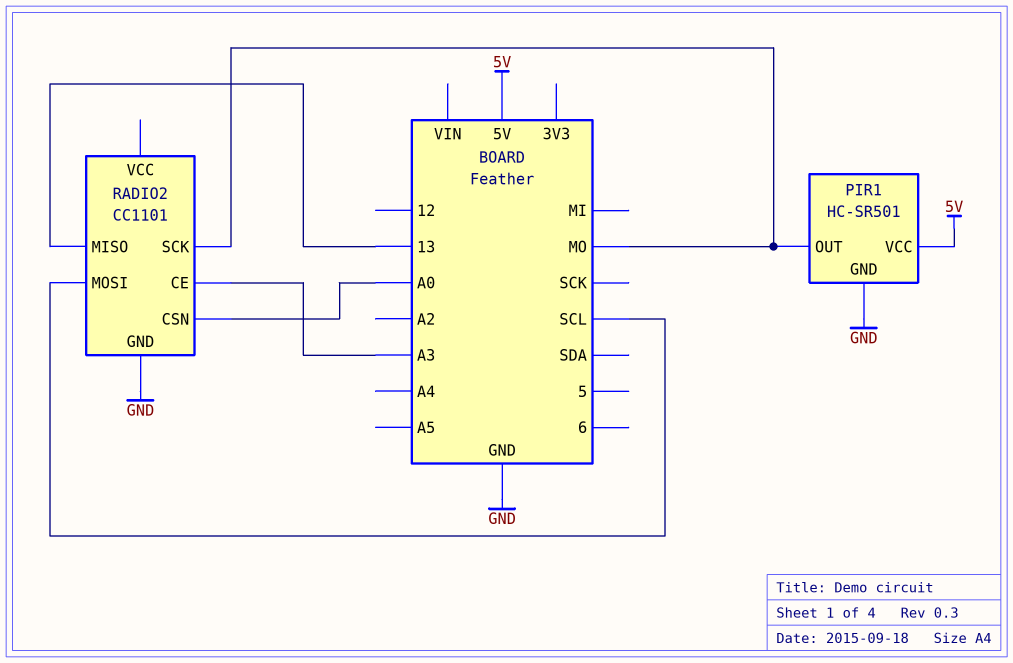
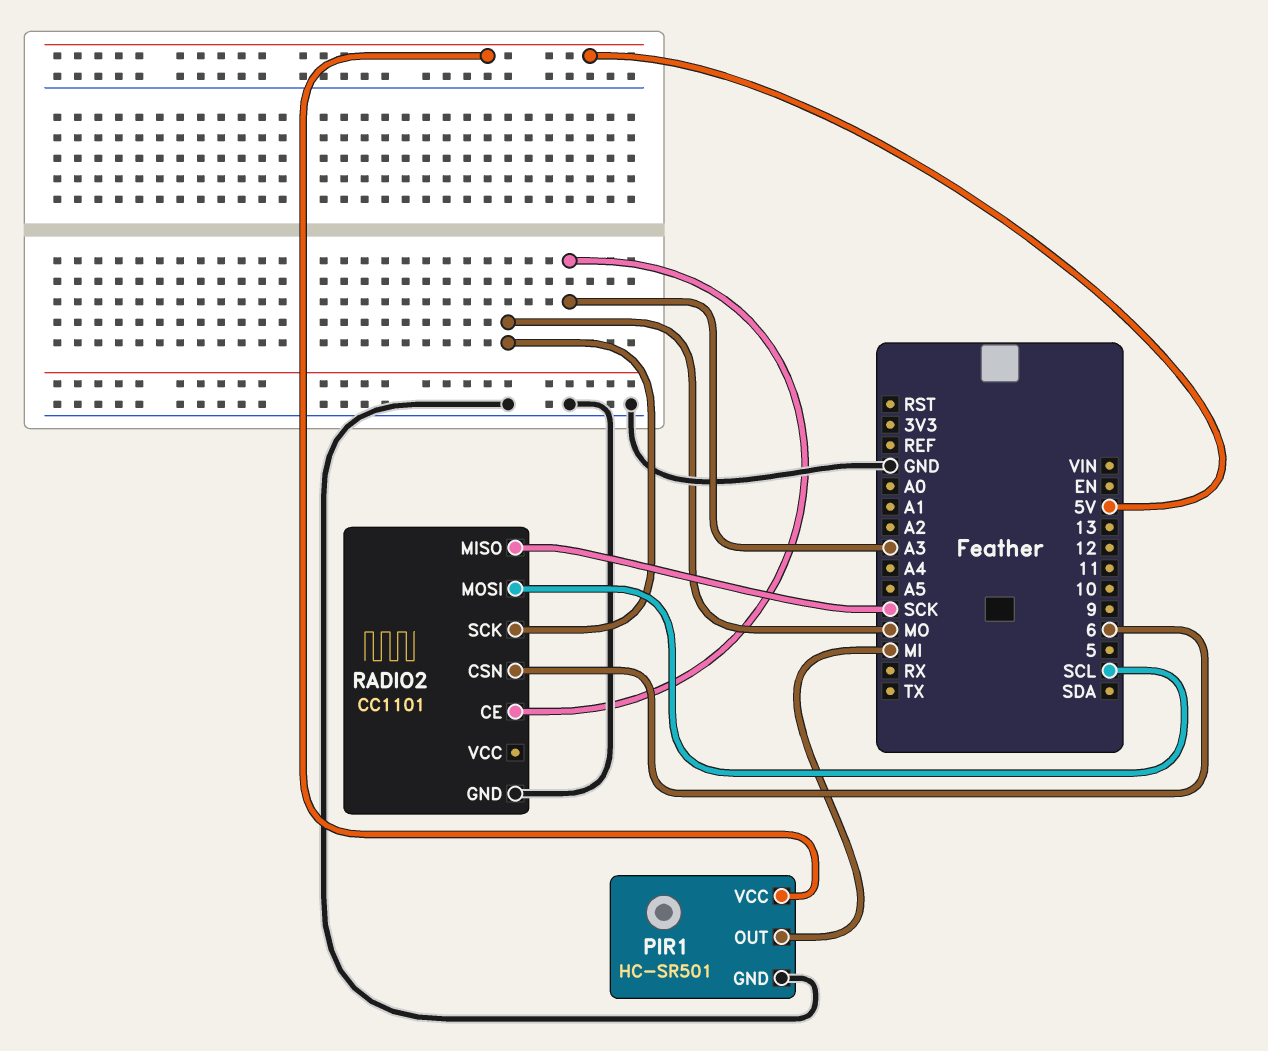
PIR1 pin OUT: MO -> MI
RADIO2 pin CSN: A0 -> 6
RADIO2 pin MISO: 13 -> SCK

